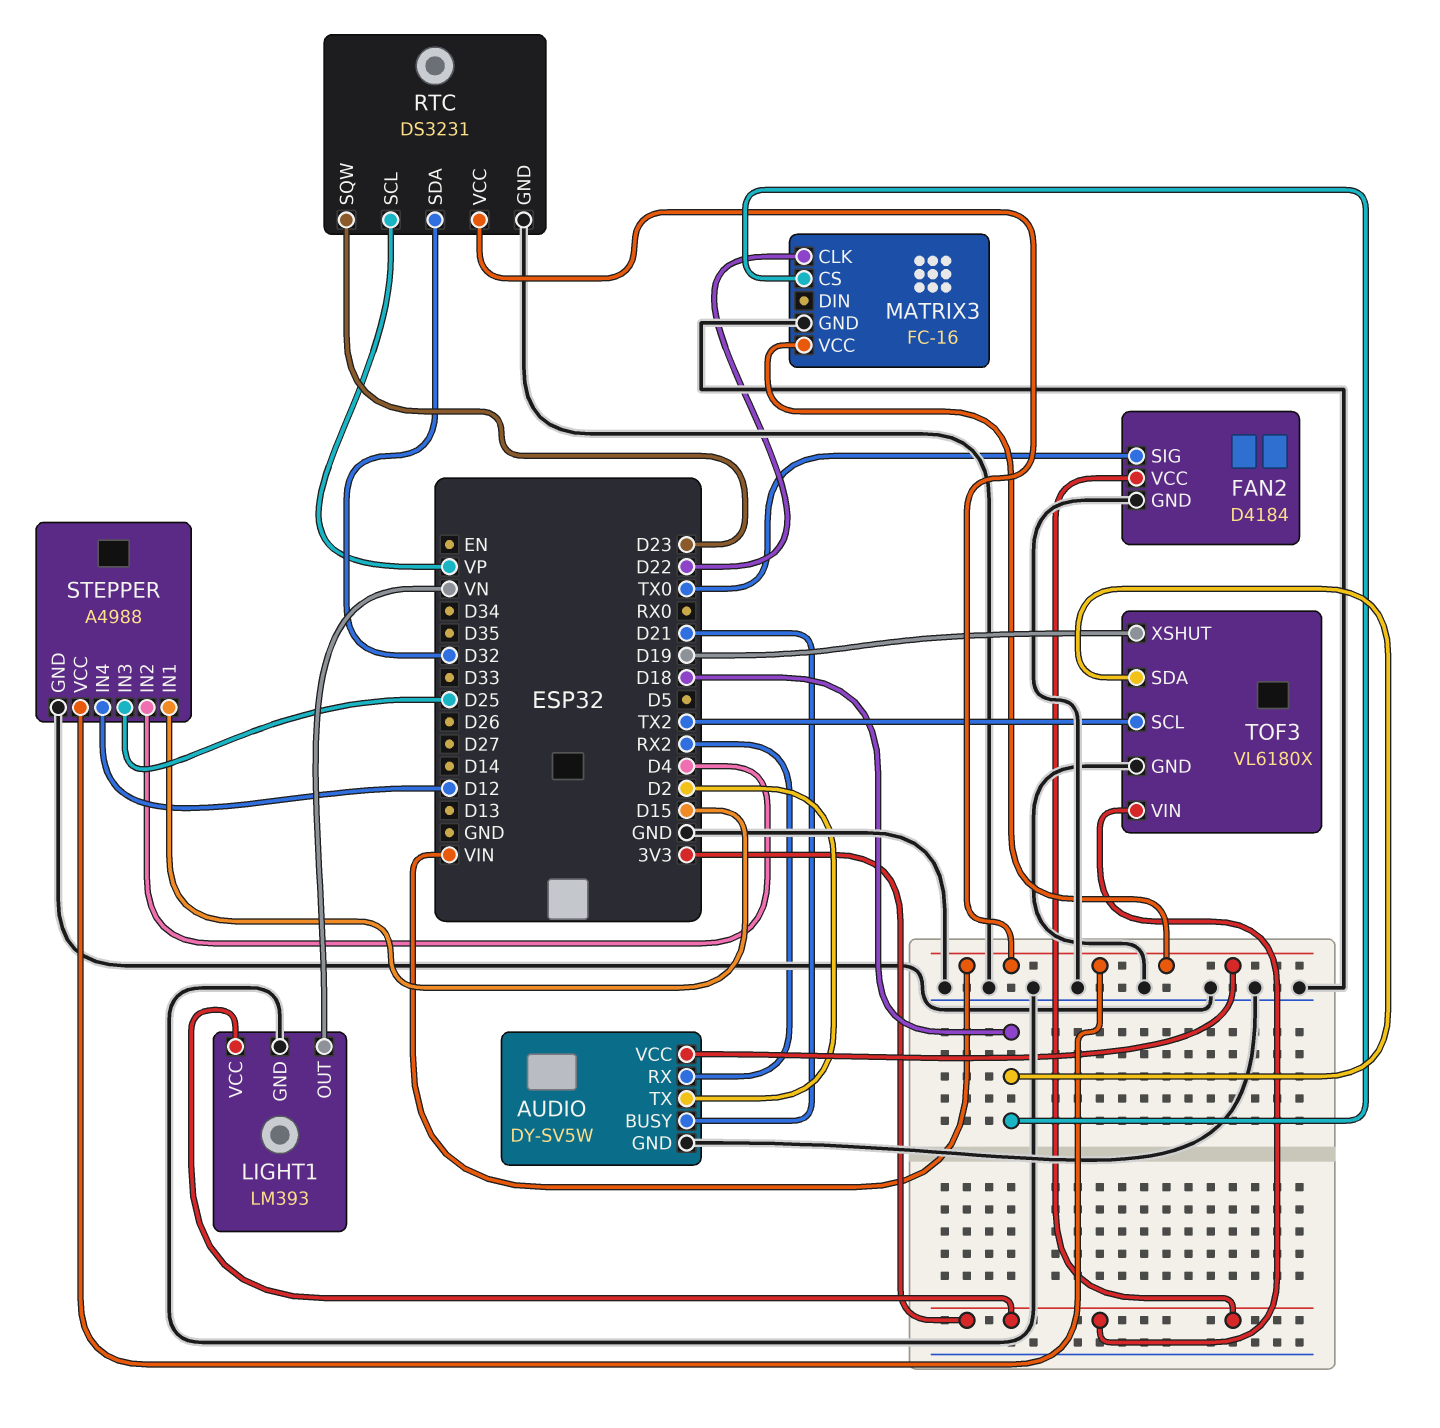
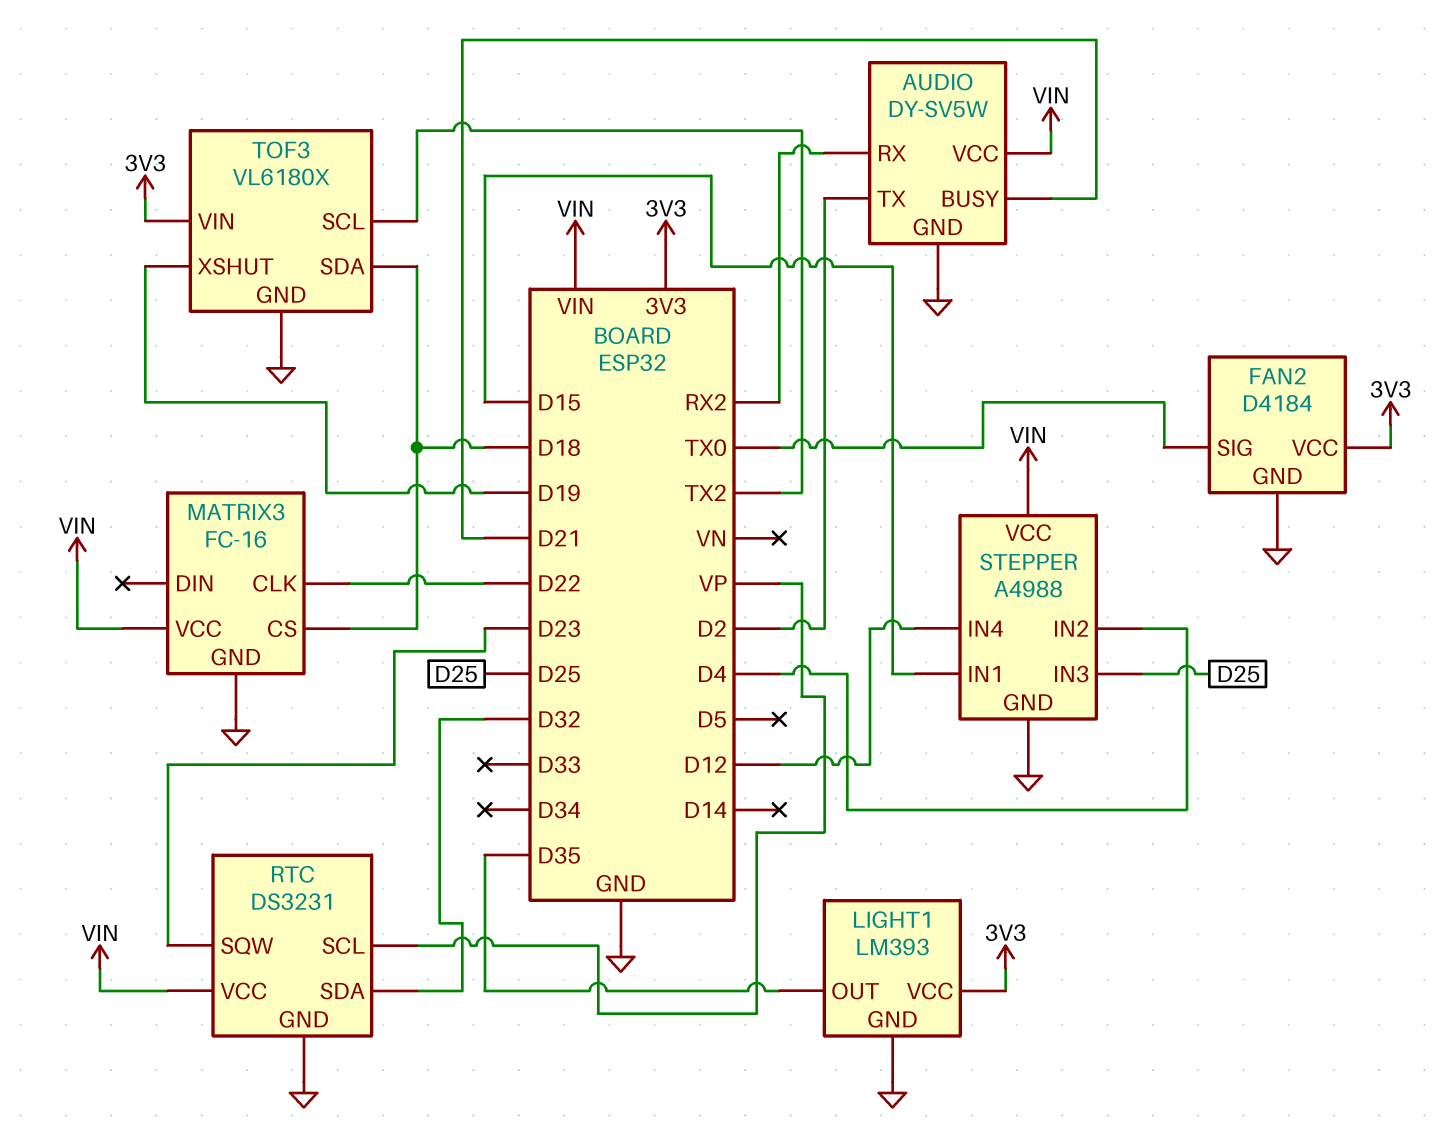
LIGHT1 pin OUT: VN -> D35

